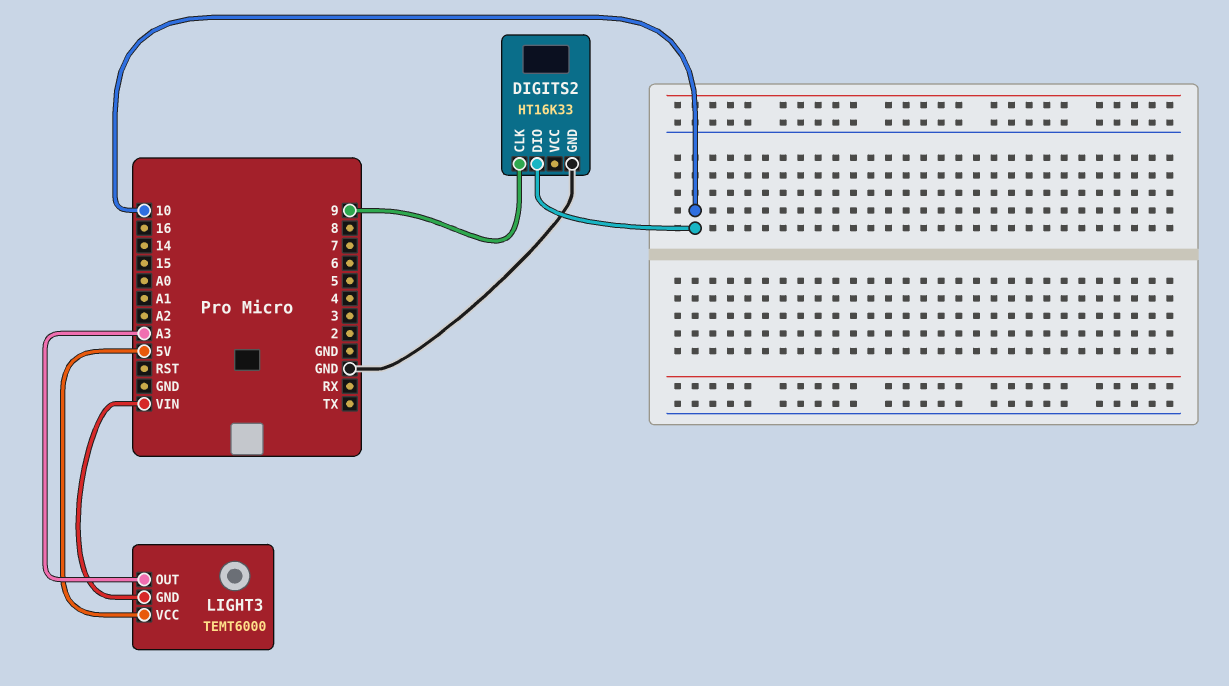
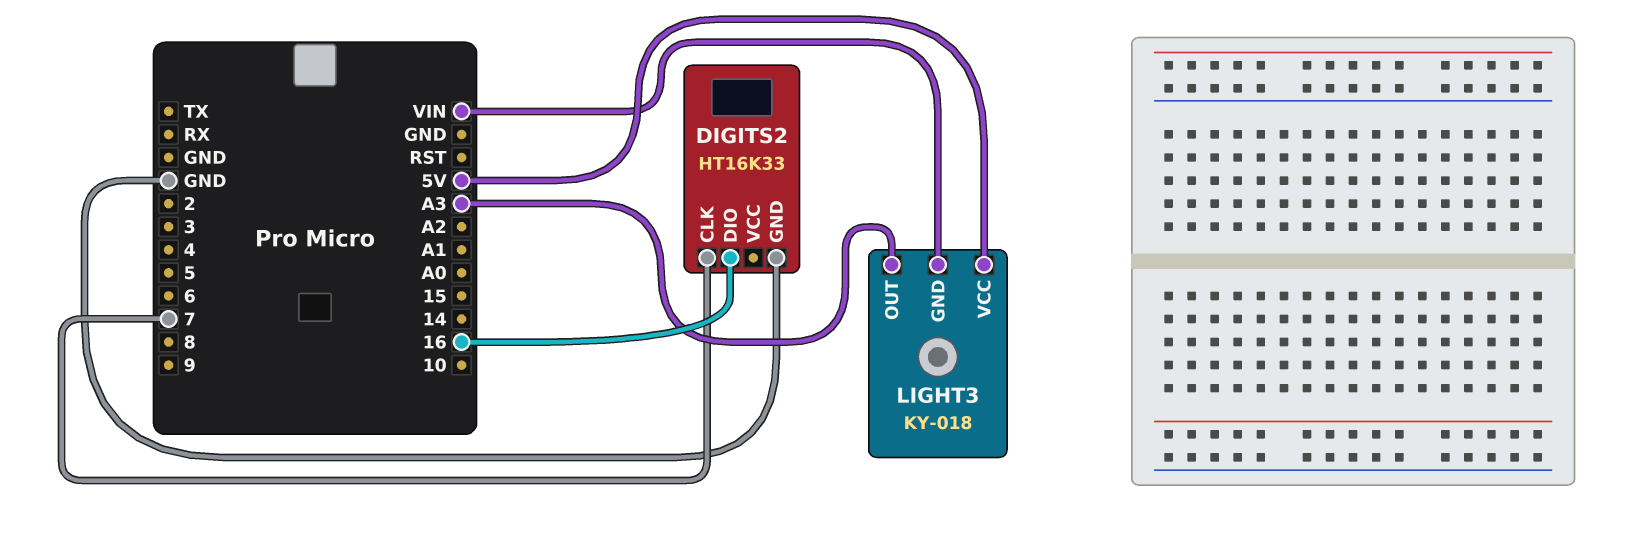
DIGITS2 pin CLK: 9 -> 7
DIGITS2 pin DIO: 10 -> 16
LIGHT3: TEMT6000 -> KY-018

